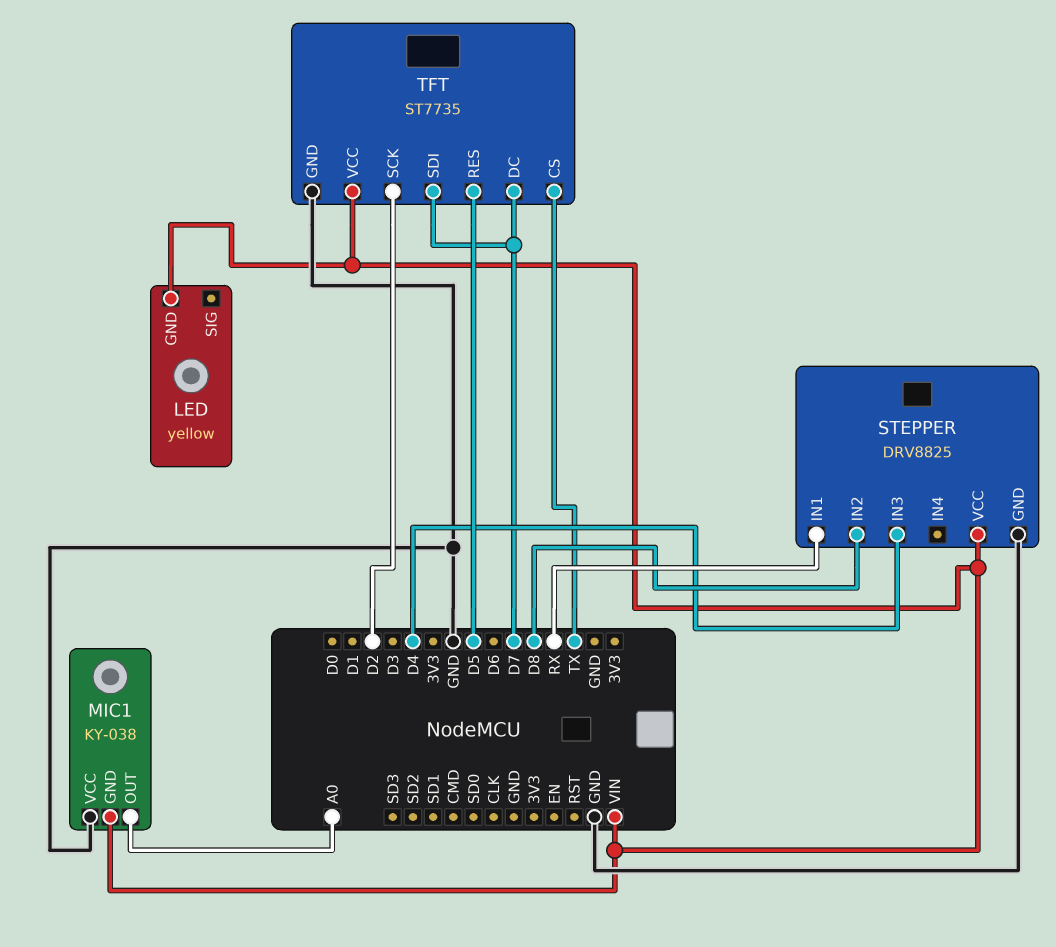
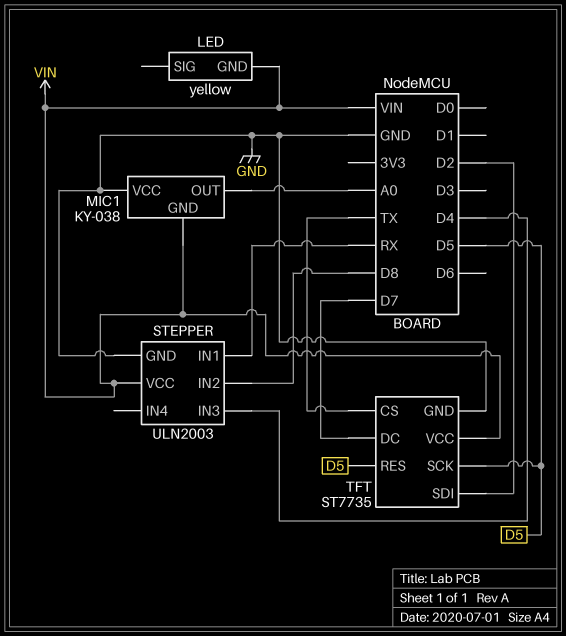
STEPPER: DRV8825 -> ULN2003
TFT pin SCK: D2 -> D5
TFT pin SDI: D7 -> D2

